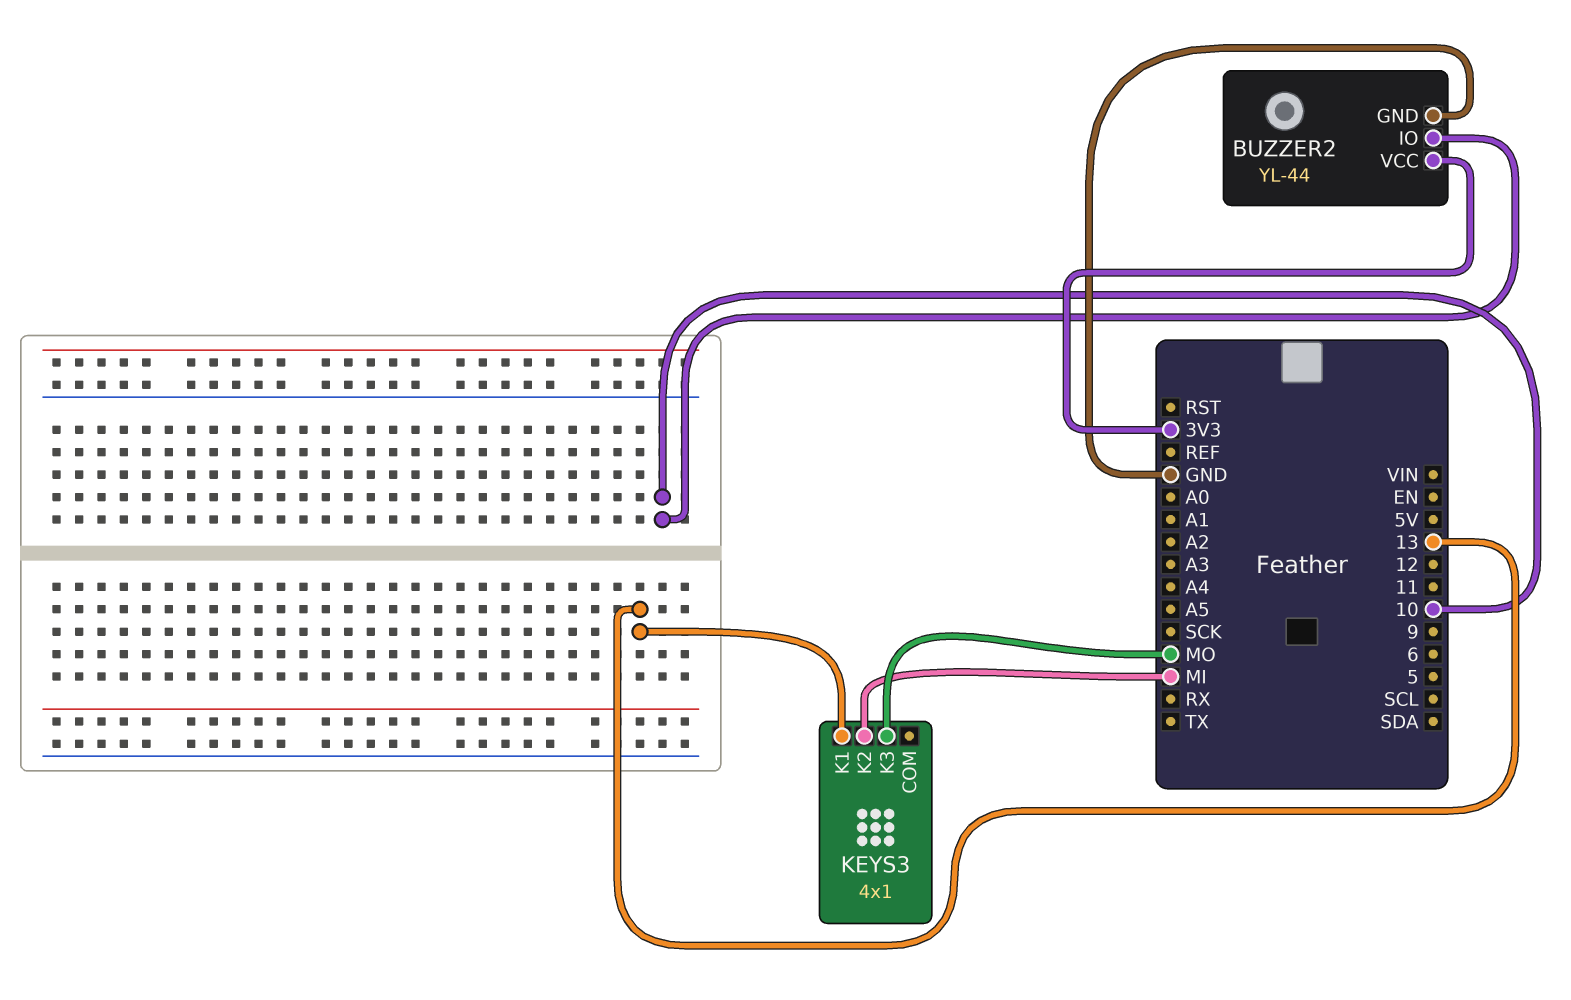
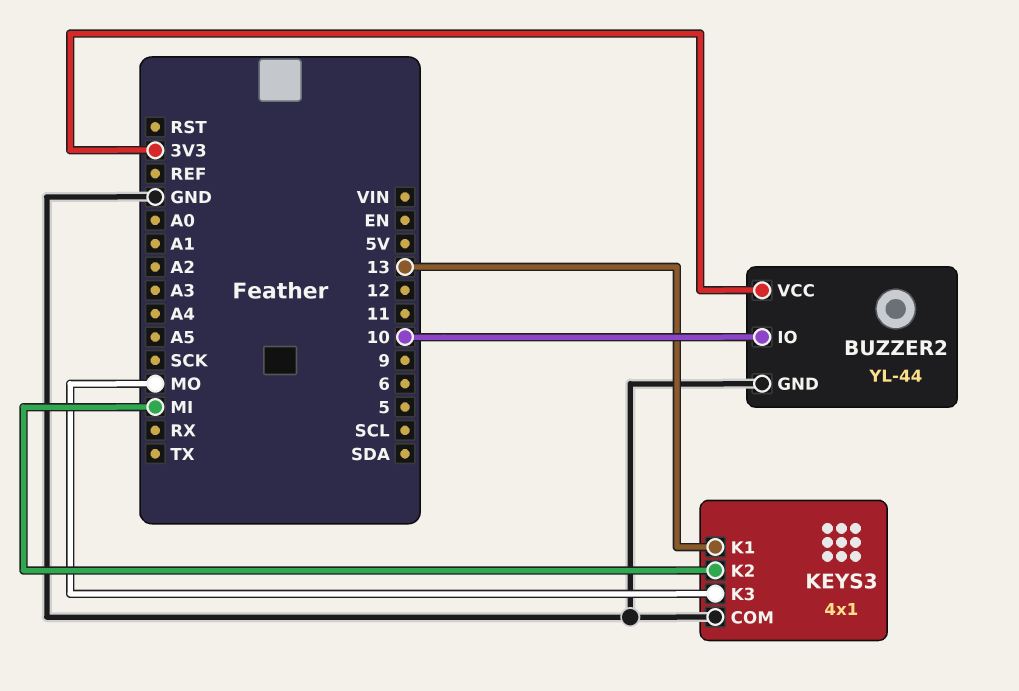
KEYS3 pin COM: none -> GND

